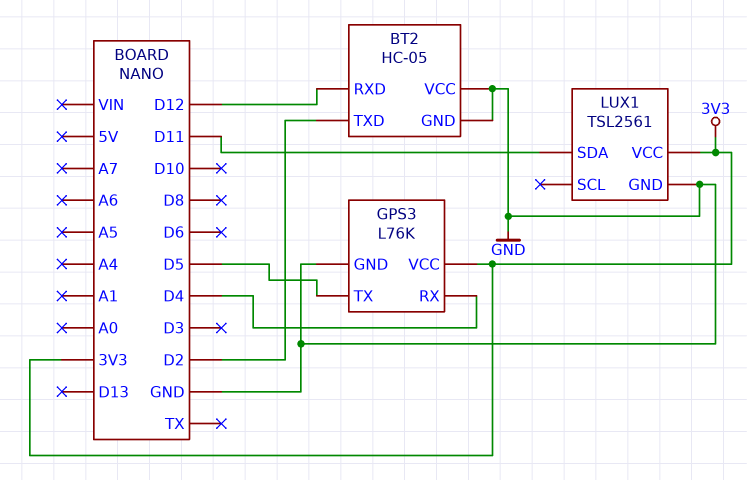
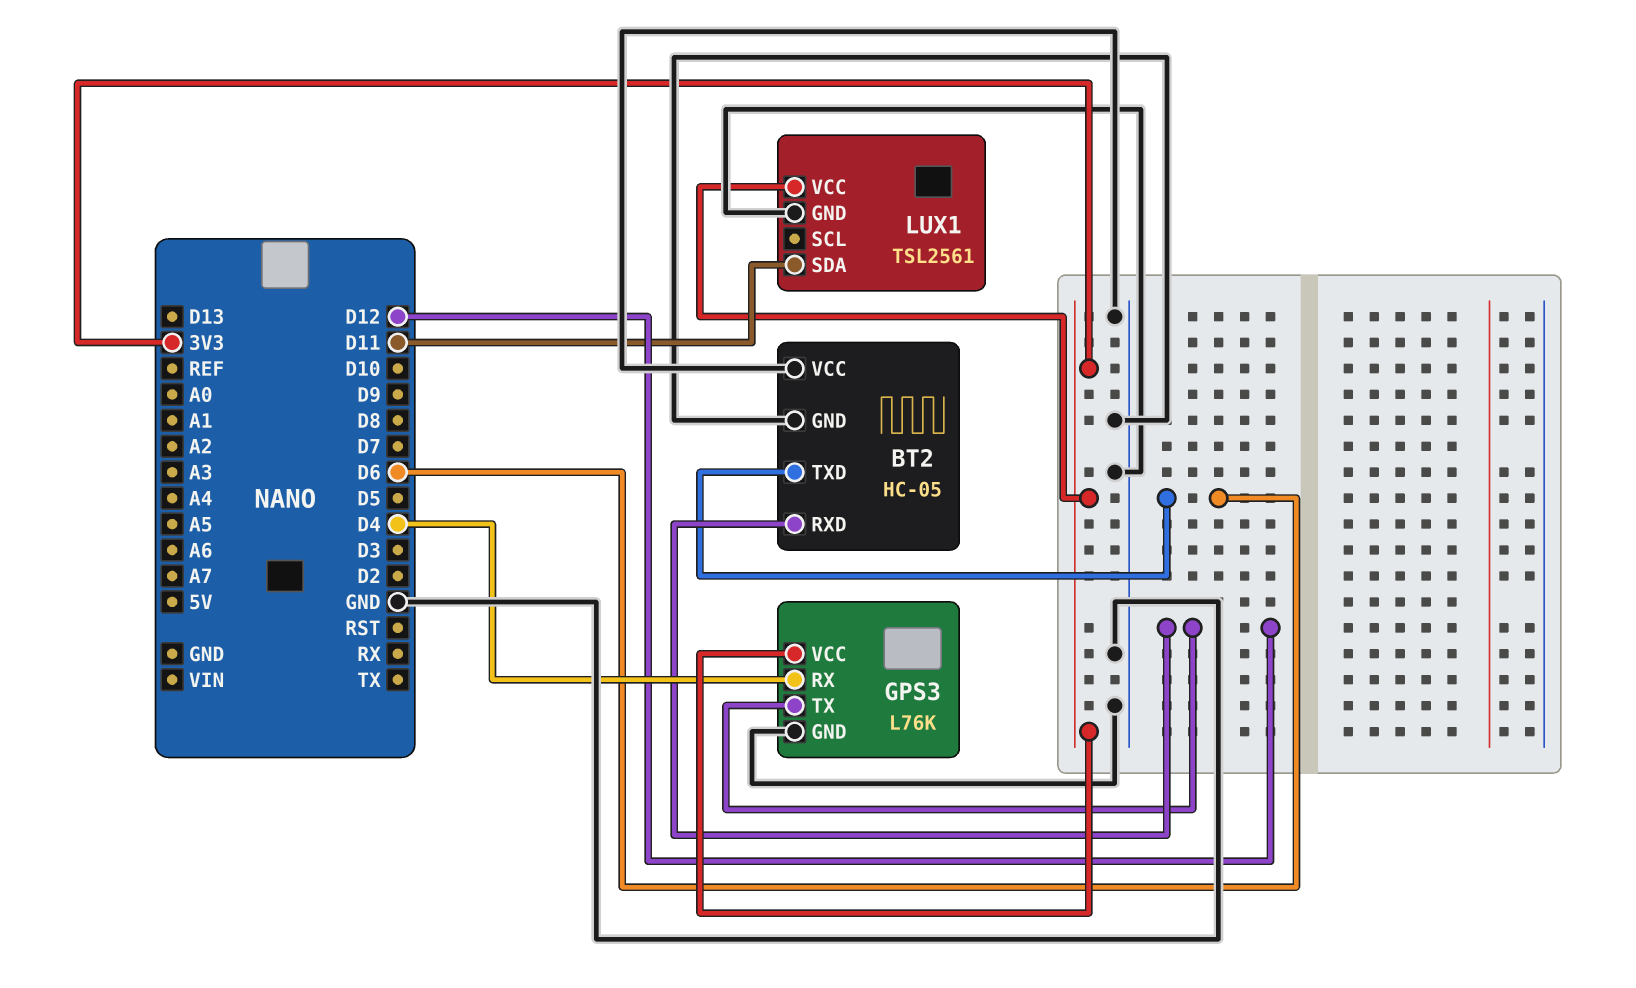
BT2 pin TXD: D2 -> D6
GPS3 pin TX: D5 -> D12

